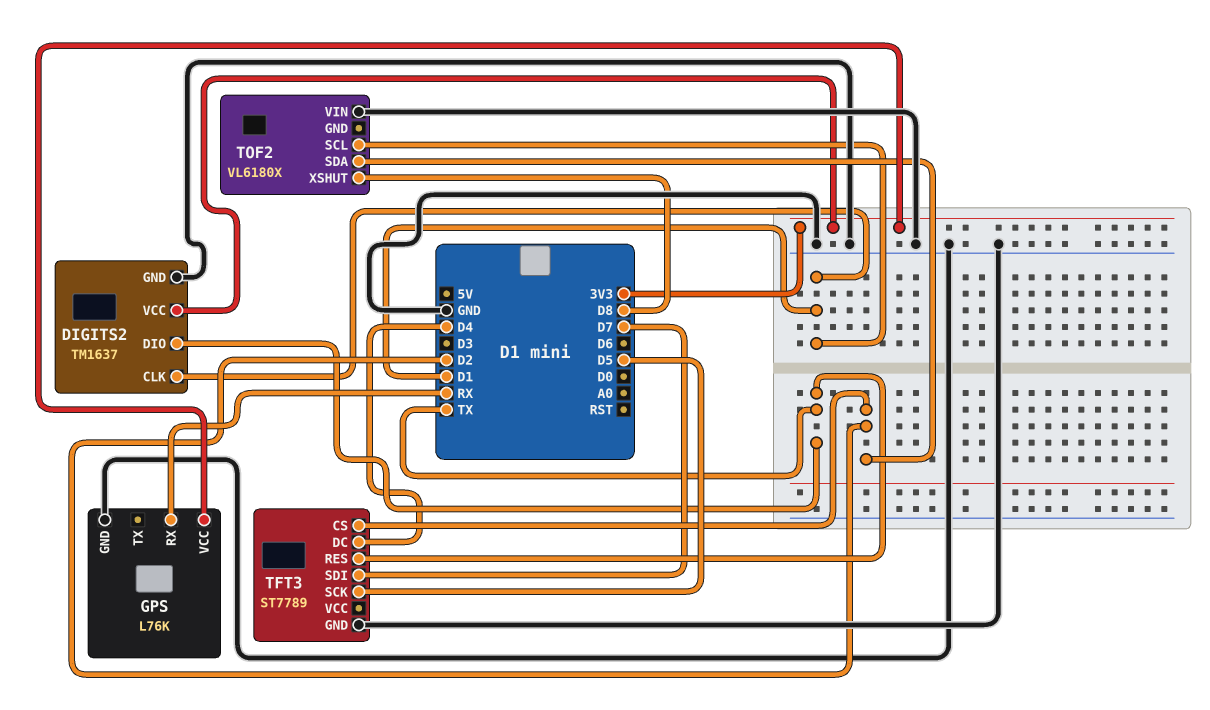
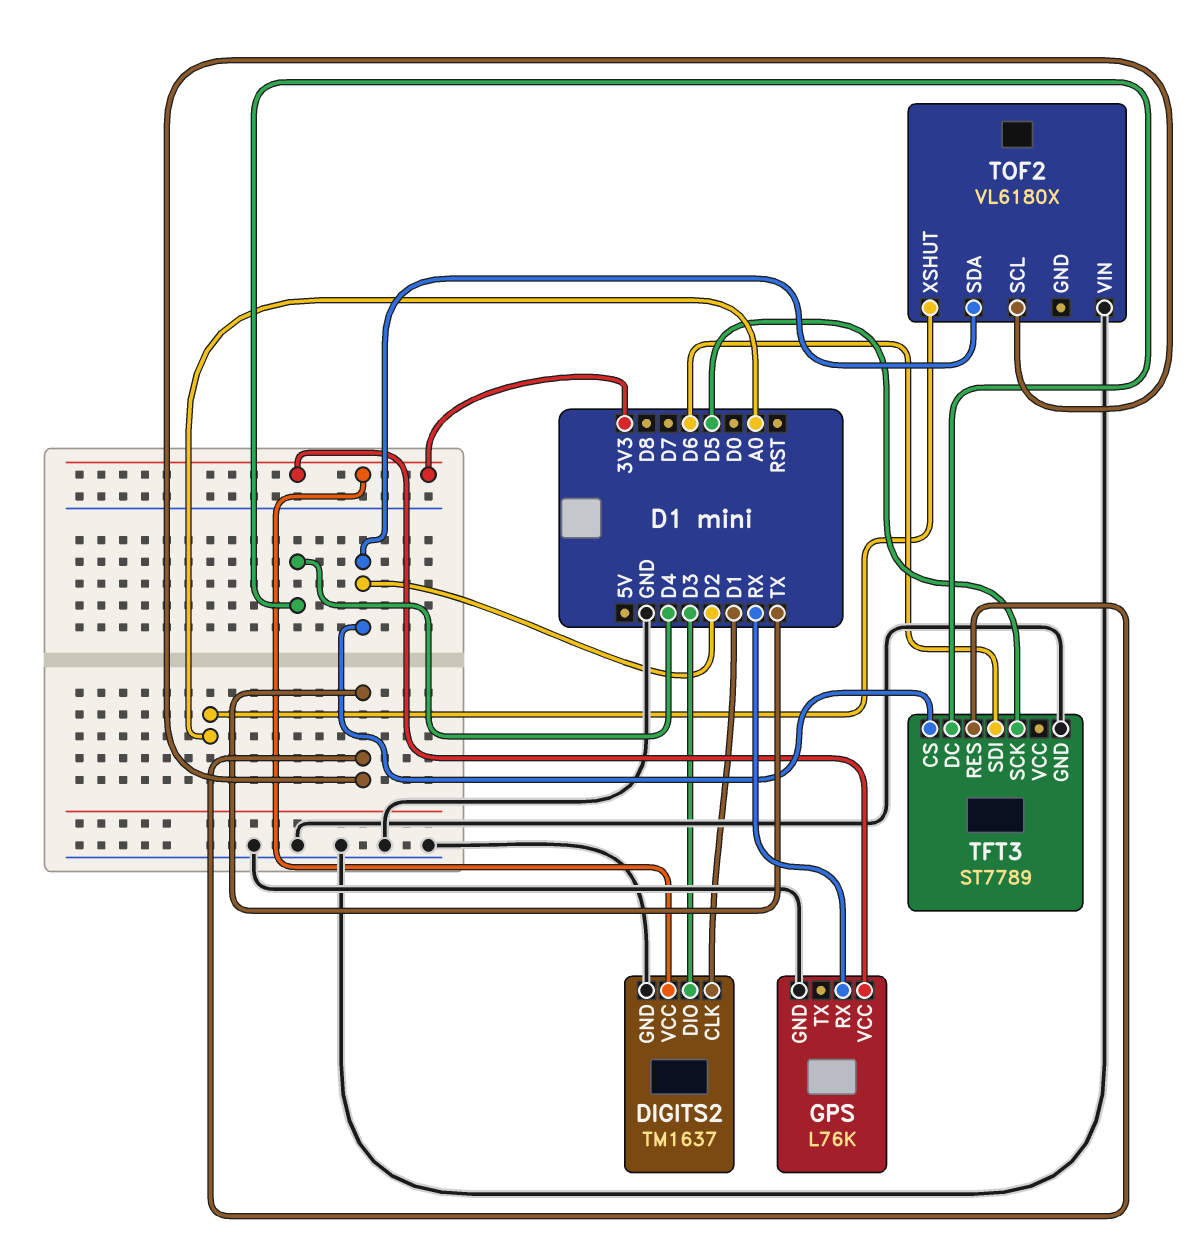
DIGITS2 pin DIO: TX -> D3
TFT3 pin SDI: D7 -> D6
TOF2 pin SCL: D1 -> TX
TOF2 pin XSHUT: D8 -> A0

